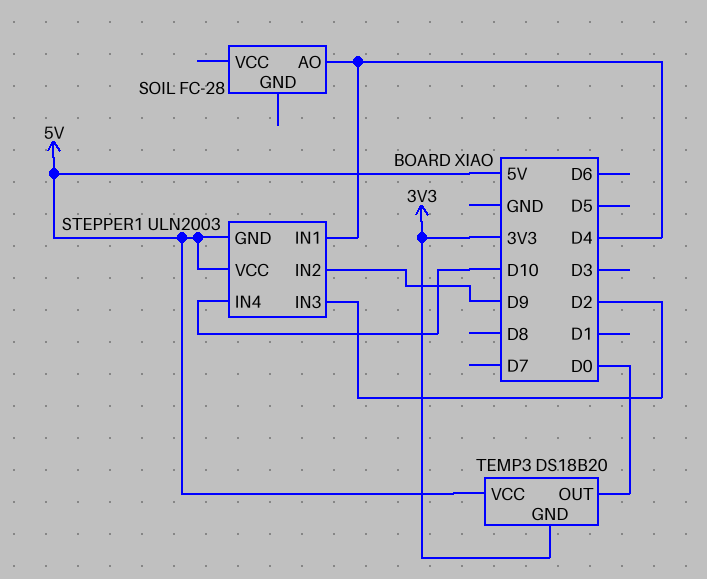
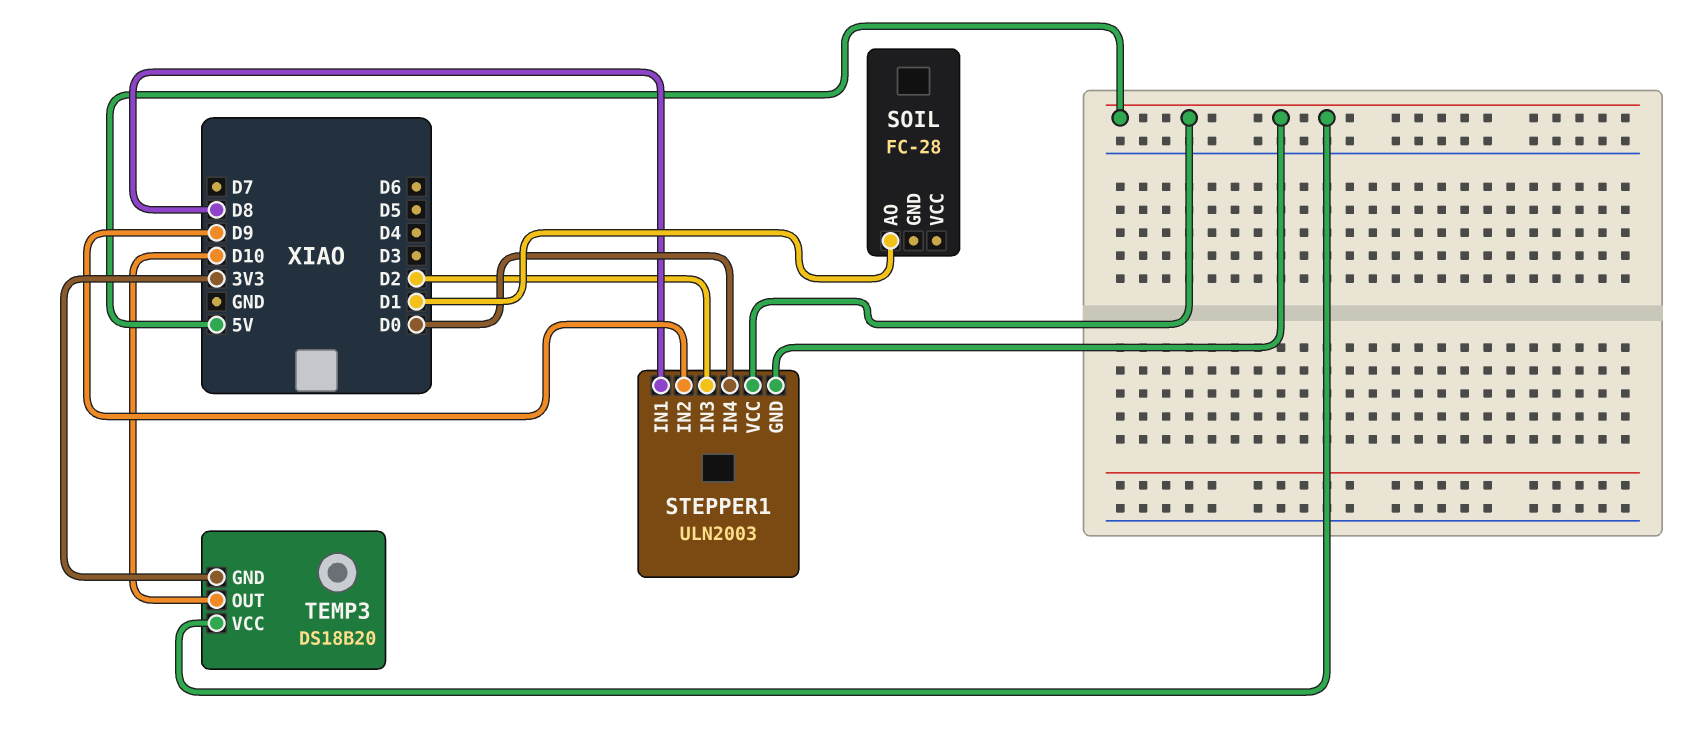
SOIL pin AO: D4 -> D1
STEPPER1 pin IN1: D4 -> D8
STEPPER1 pin IN4: D10 -> D0
TEMP3 pin OUT: D0 -> D10

